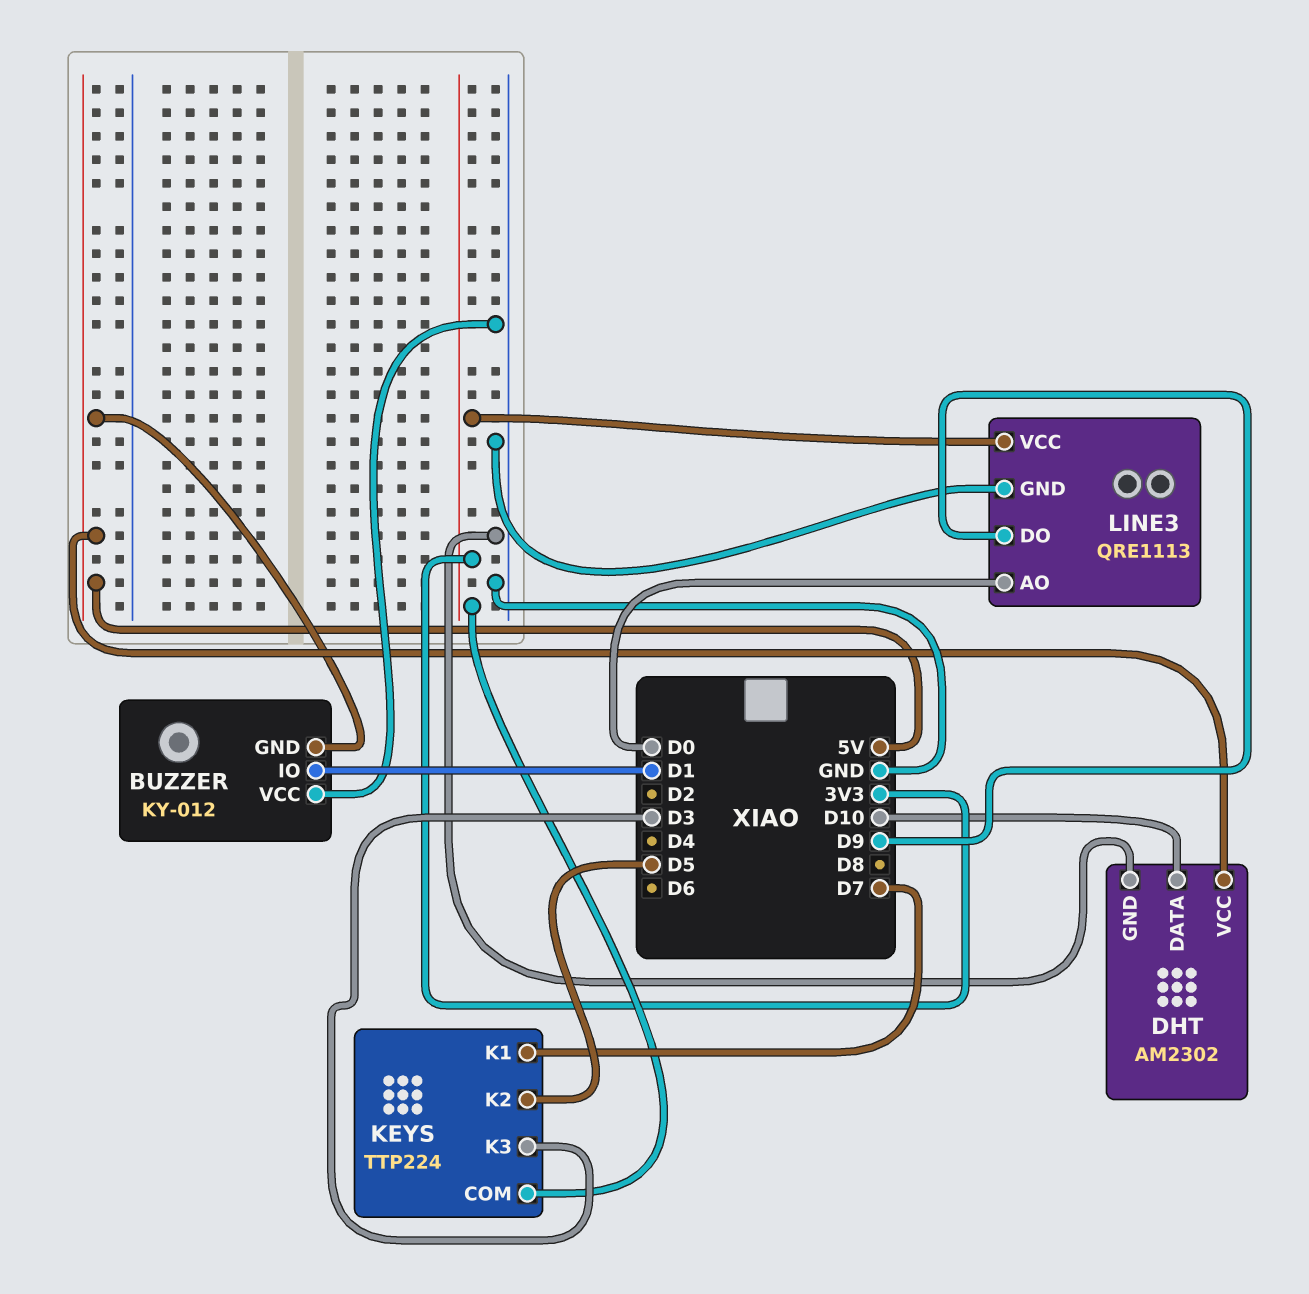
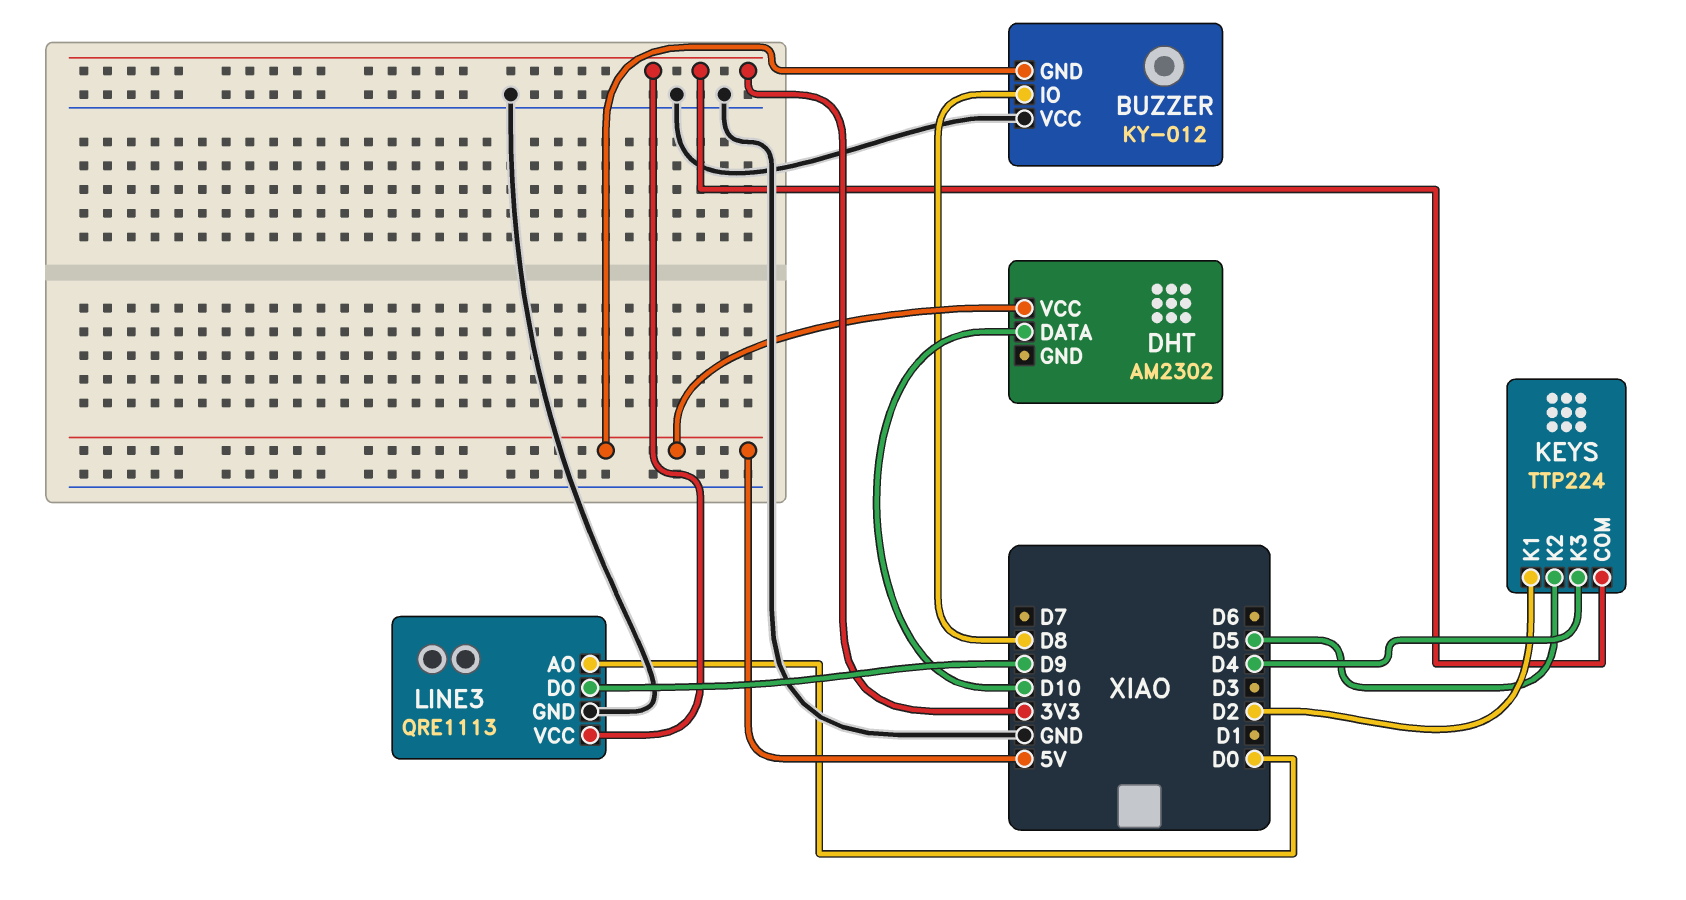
BUZZER pin IO: D1 -> D8
DHT pin GND: GND -> none
KEYS pin K1: D7 -> D2
KEYS pin K3: D3 -> D4

